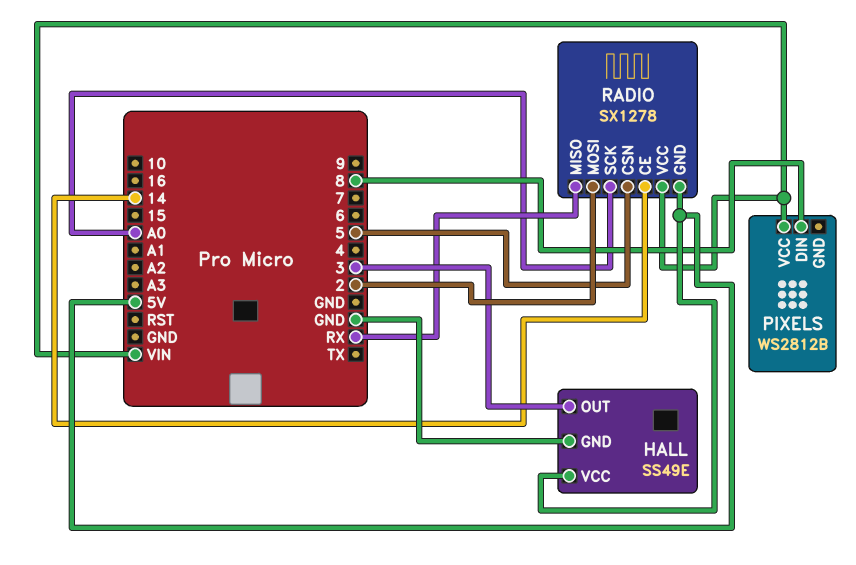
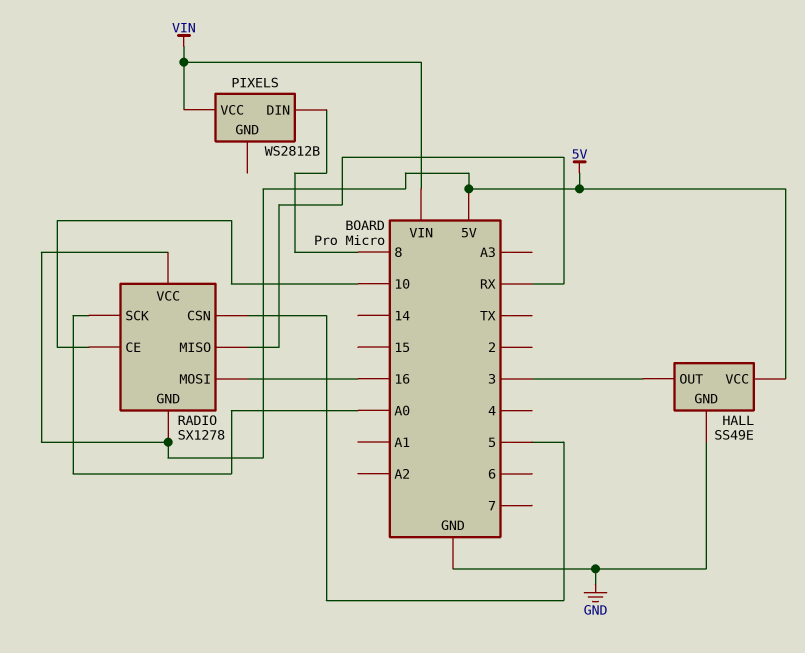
RADIO pin CE: 14 -> 10
RADIO pin MOSI: 2 -> 16
RADIO pin VCC: VIN -> 5V

